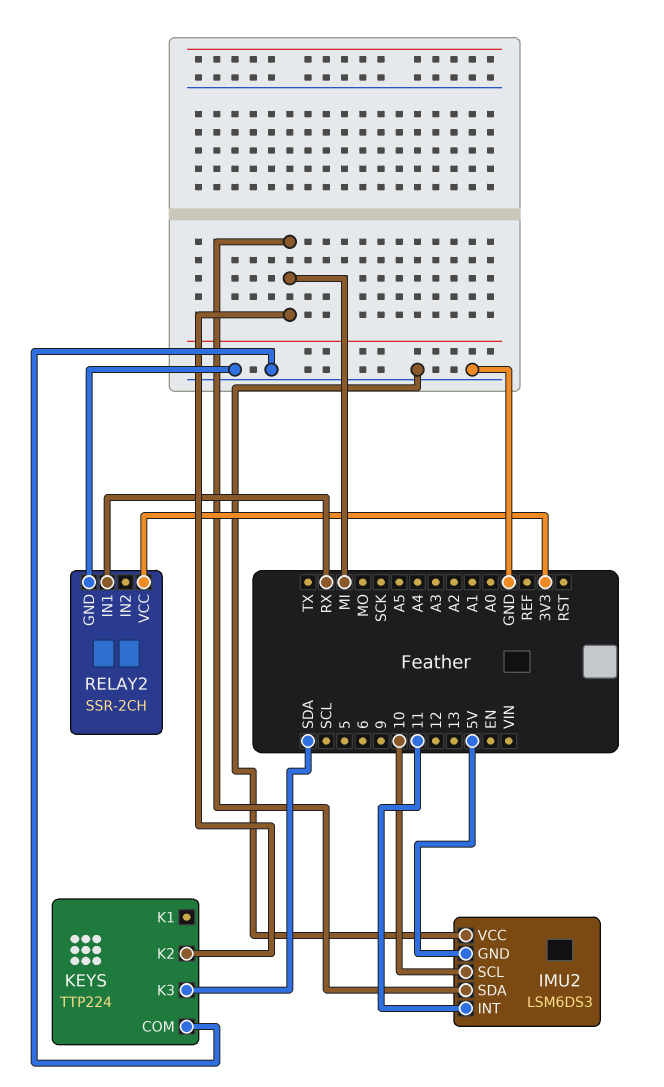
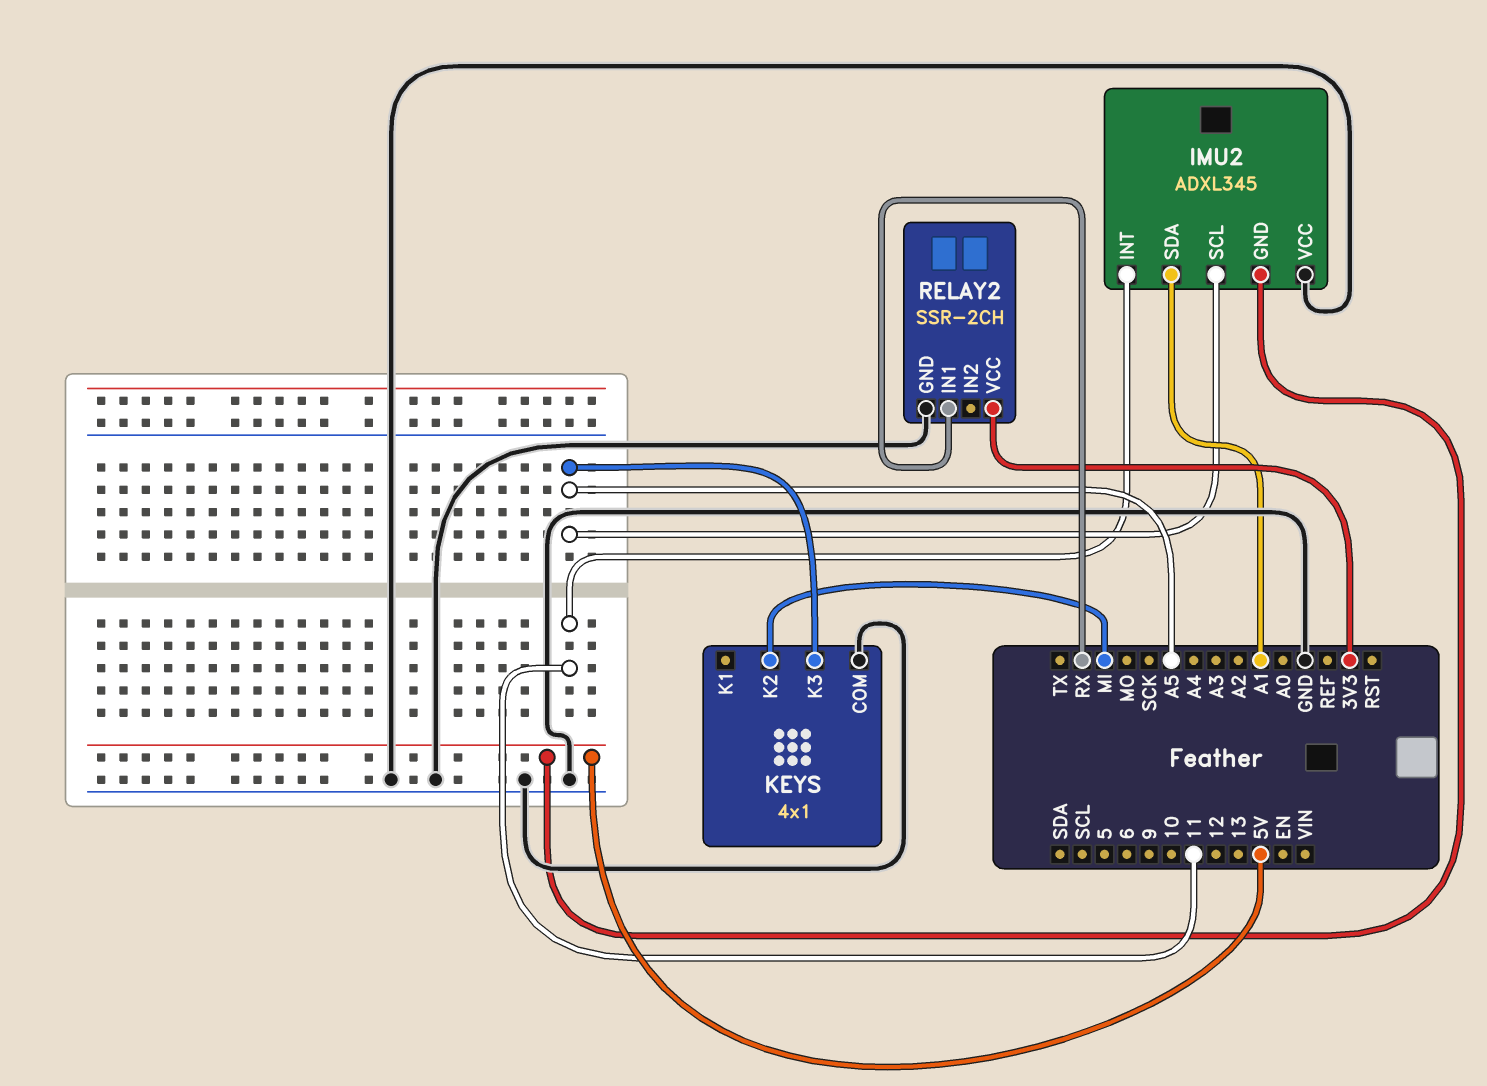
IMU2: LSM6DS3 -> ADXL345
IMU2 pin SCL: 10 -> A5
IMU2 pin SDA: MI -> A1
KEYS: TTP224 -> 4x1
KEYS pin K3: SDA -> A5

